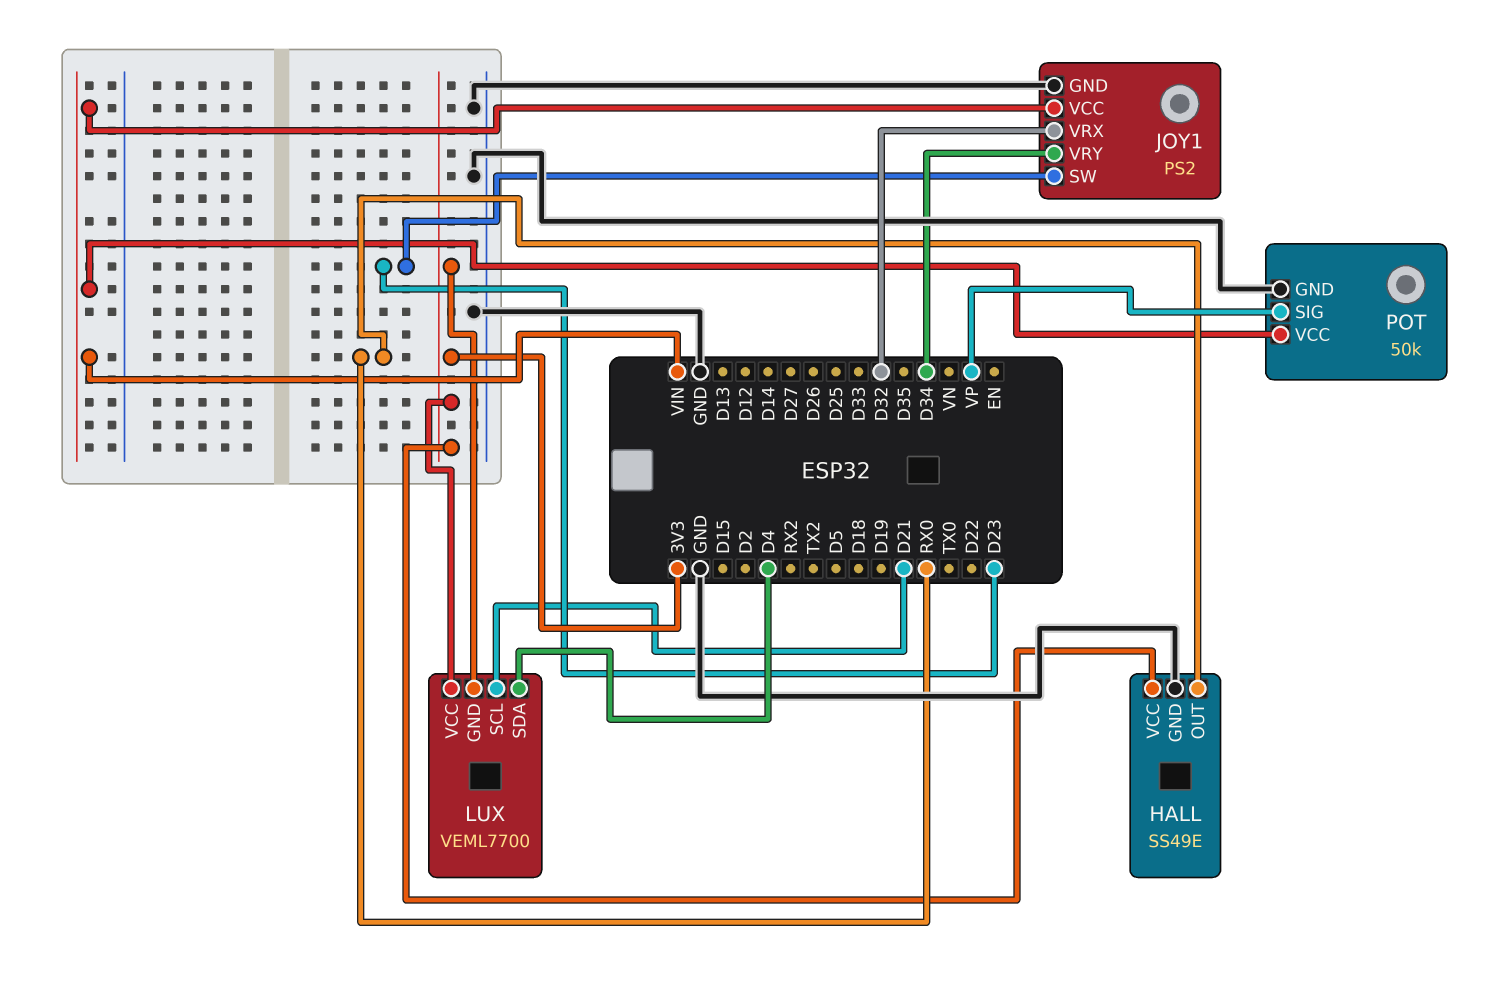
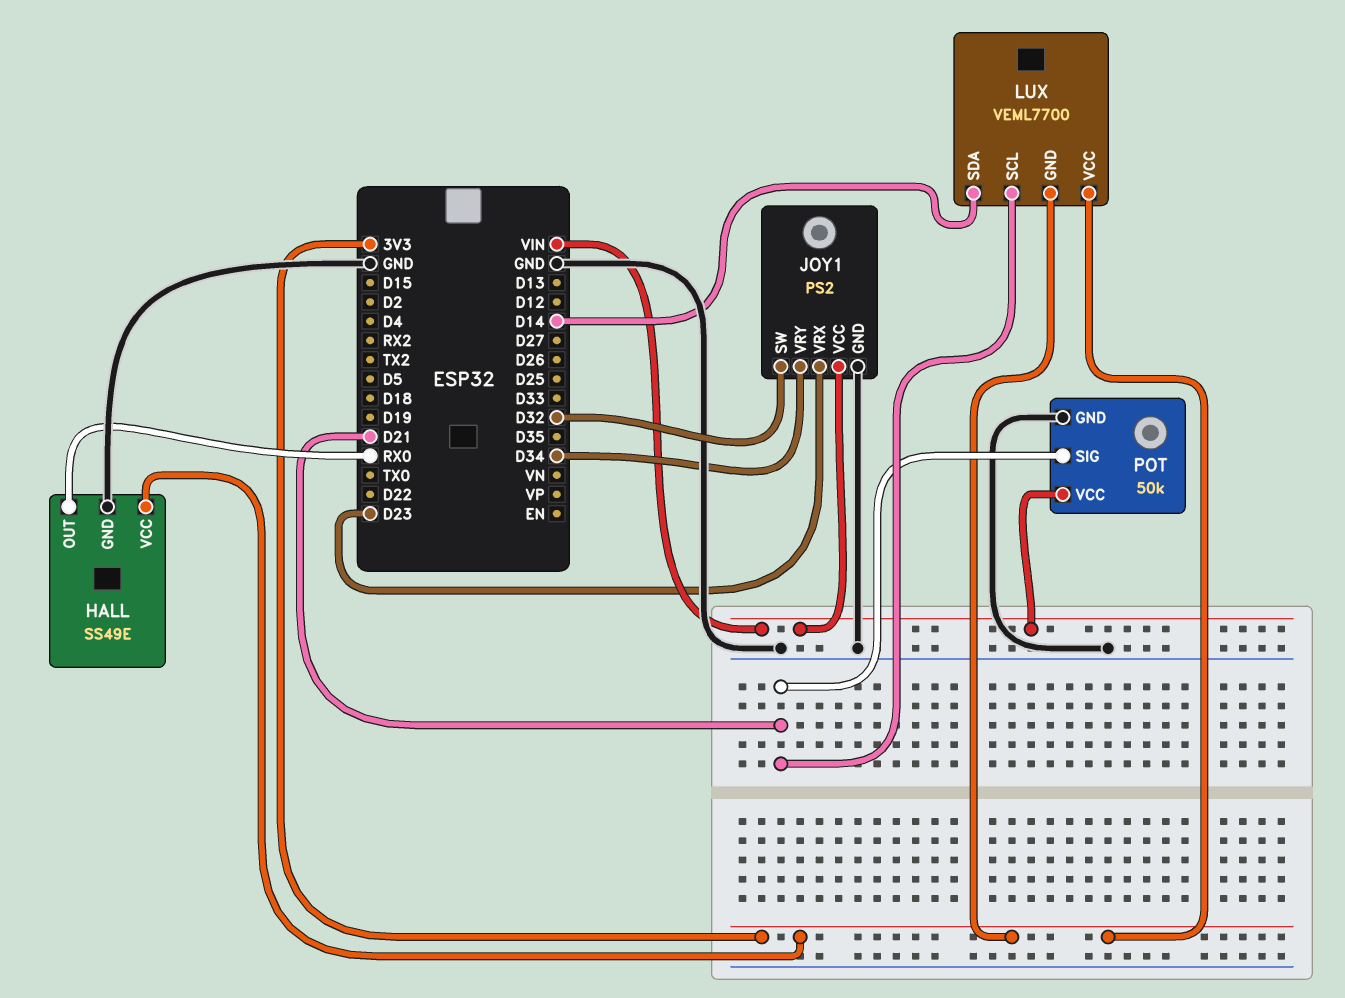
JOY1 pin SW: D23 -> D32
JOY1 pin VRX: D32 -> D23
LUX pin SDA: D4 -> D14
POT pin SIG: VP -> D21

